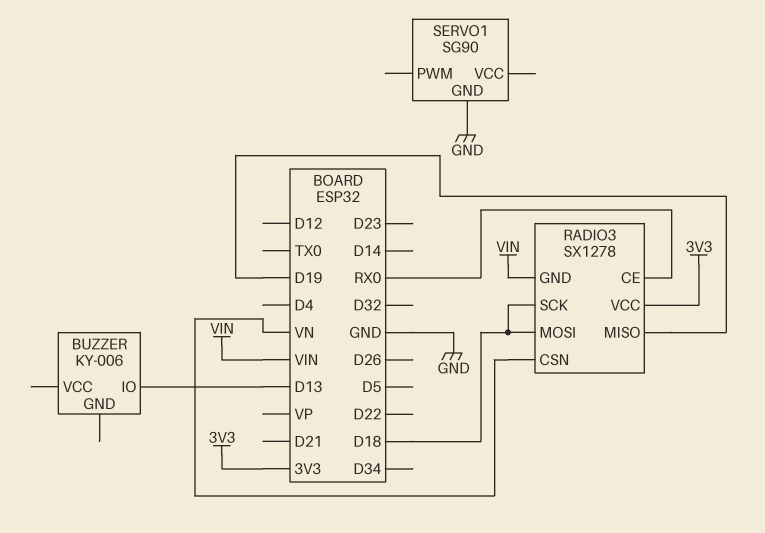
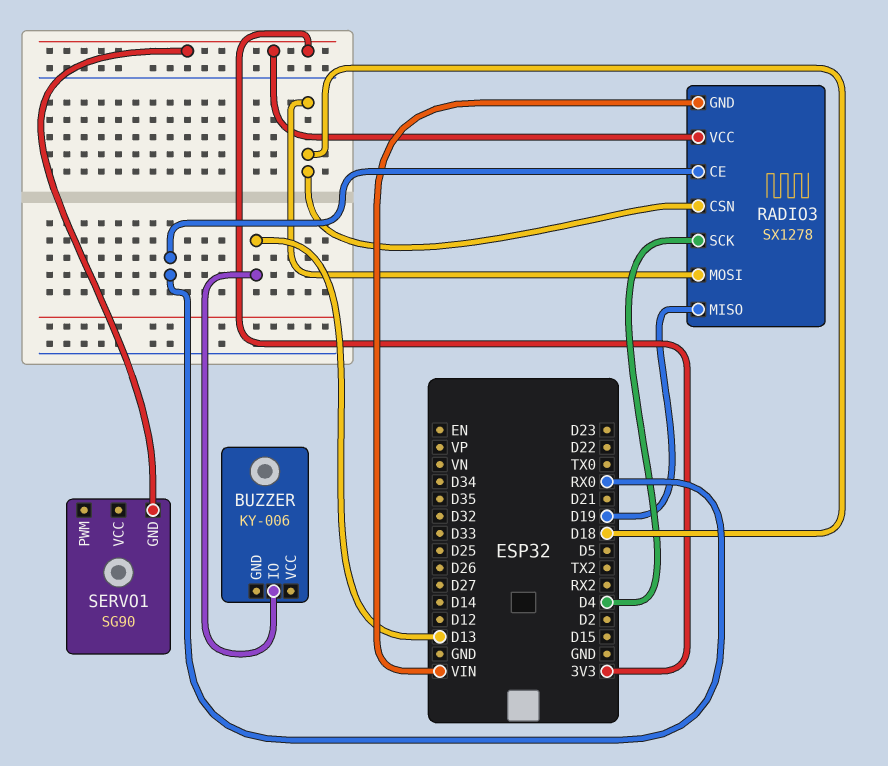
RADIO3 pin CSN: VN -> D18
RADIO3 pin SCK: D18 -> D4
SERVO1 pin GND: GND -> 3V3

